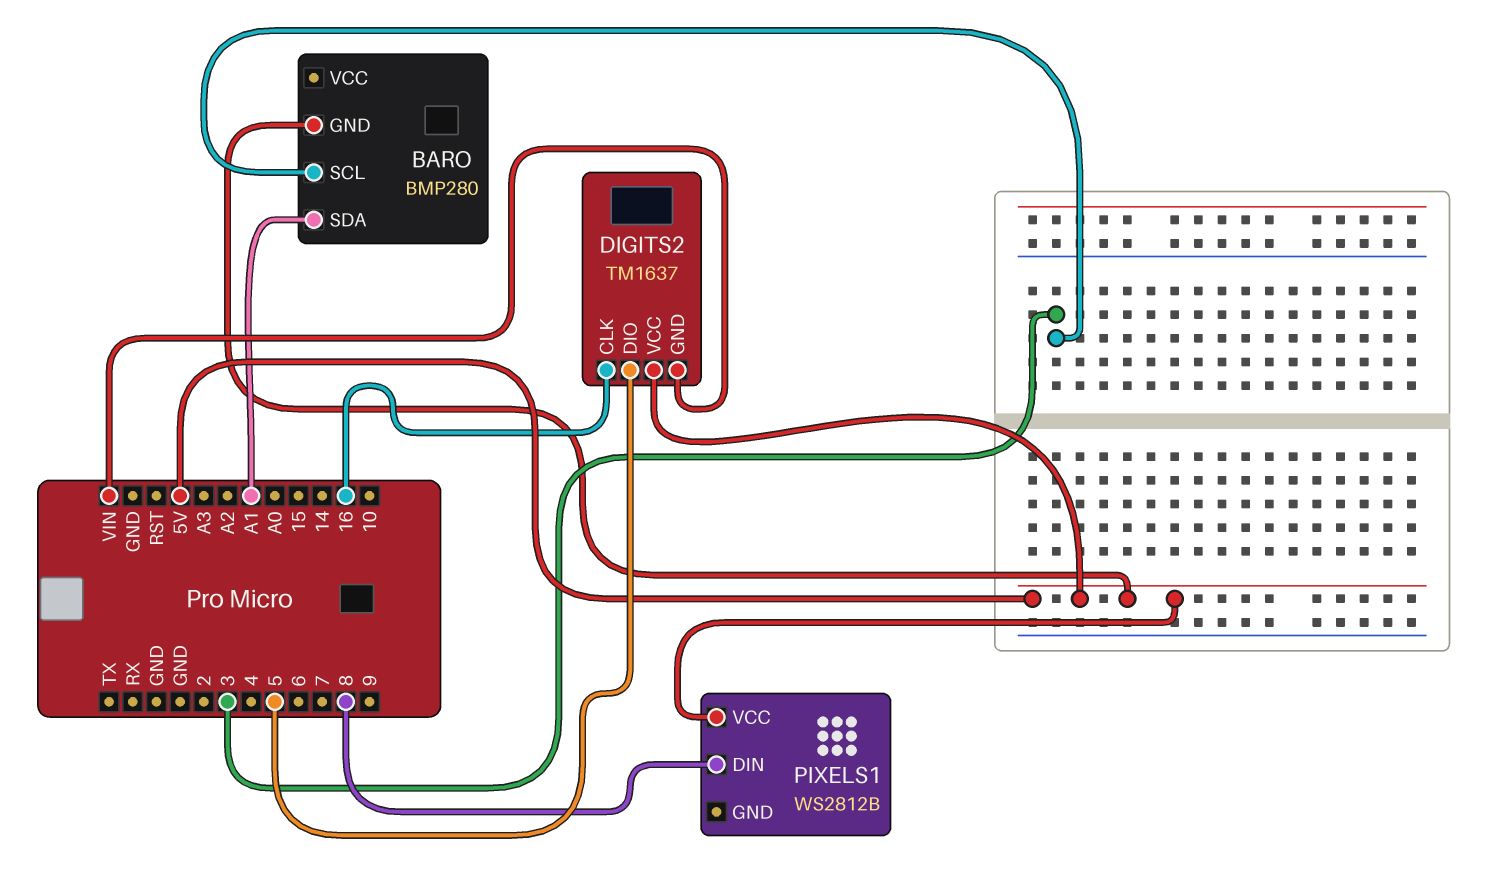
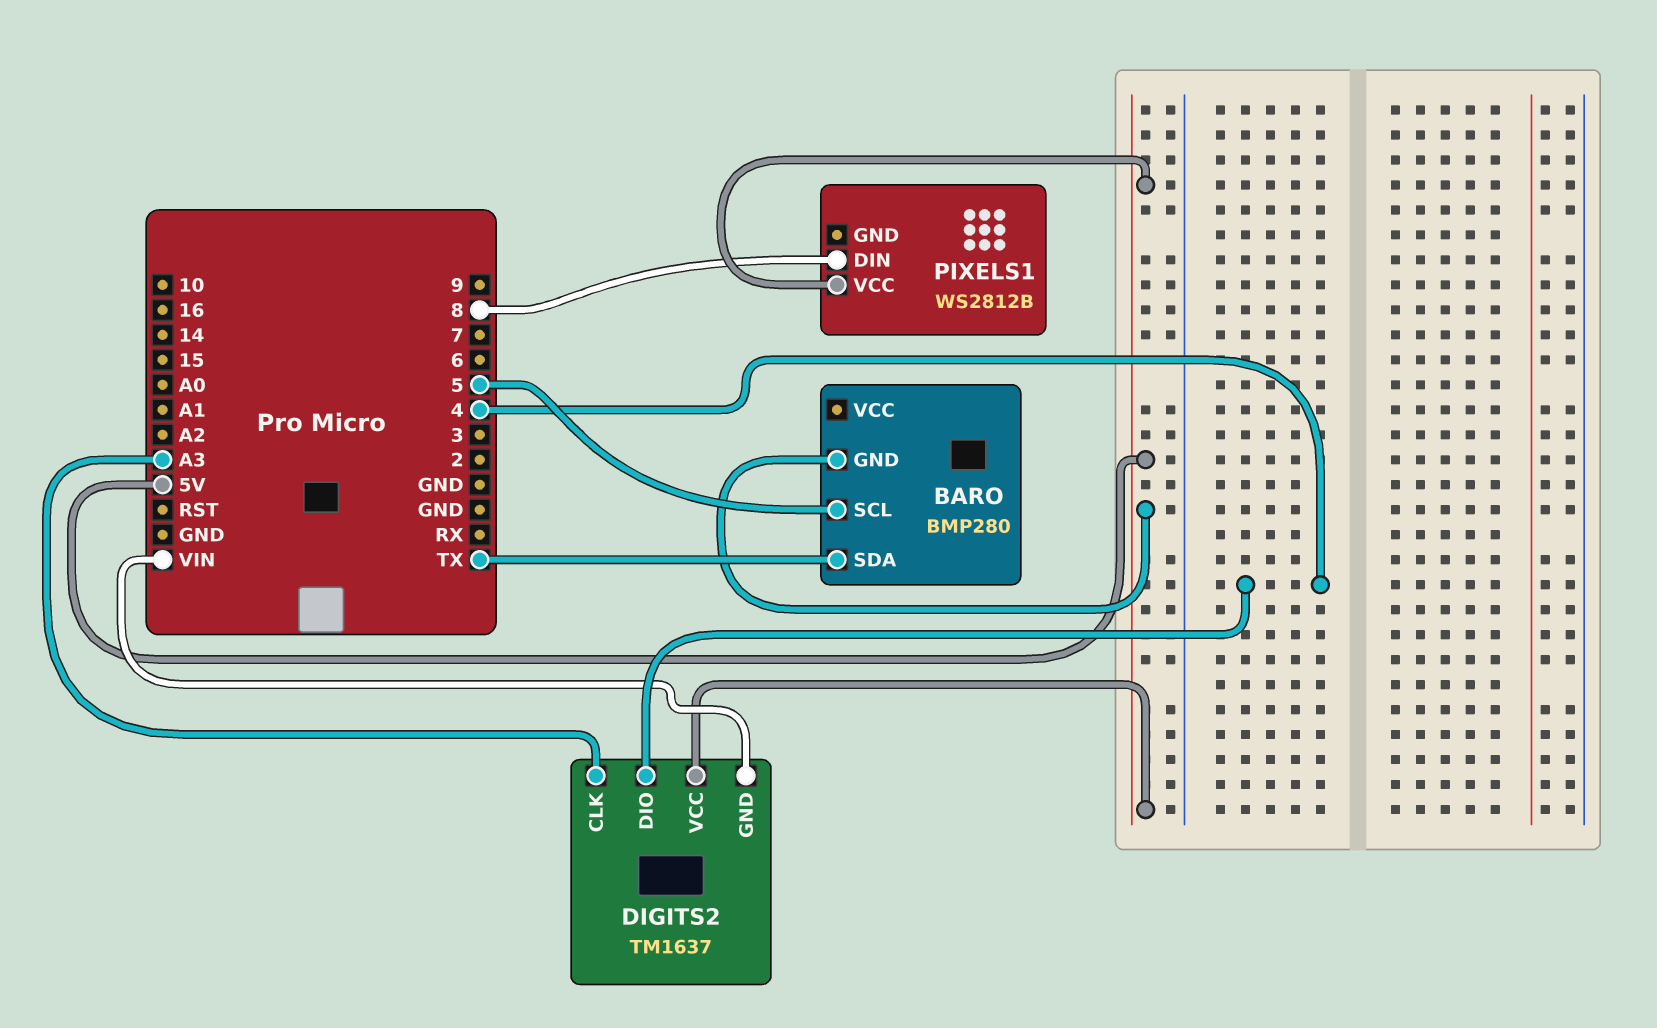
BARO pin SCL: 3 -> 5
BARO pin SDA: A1 -> TX
DIGITS2 pin CLK: 16 -> A3
DIGITS2 pin DIO: 5 -> 4

